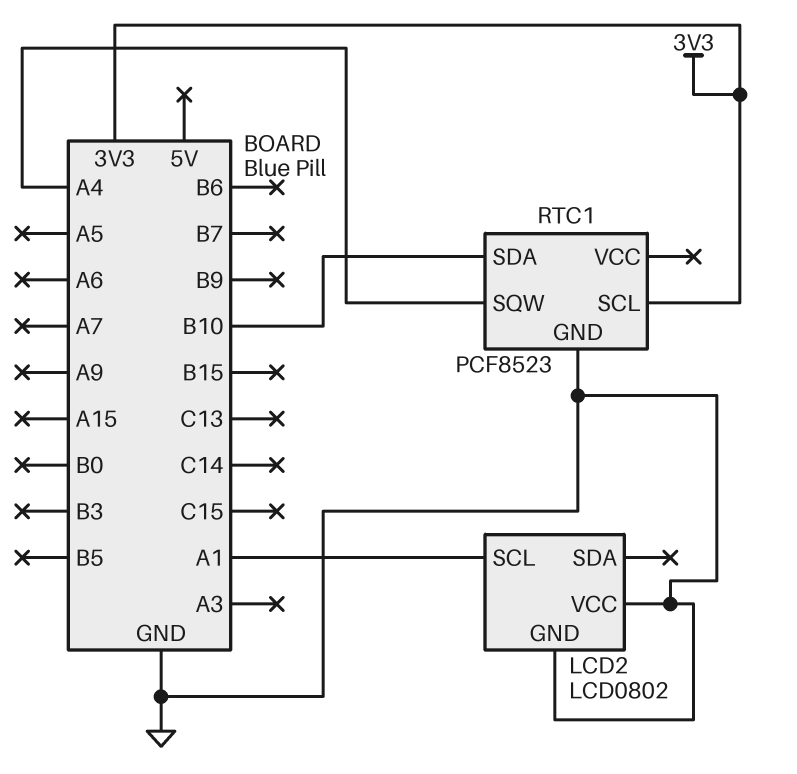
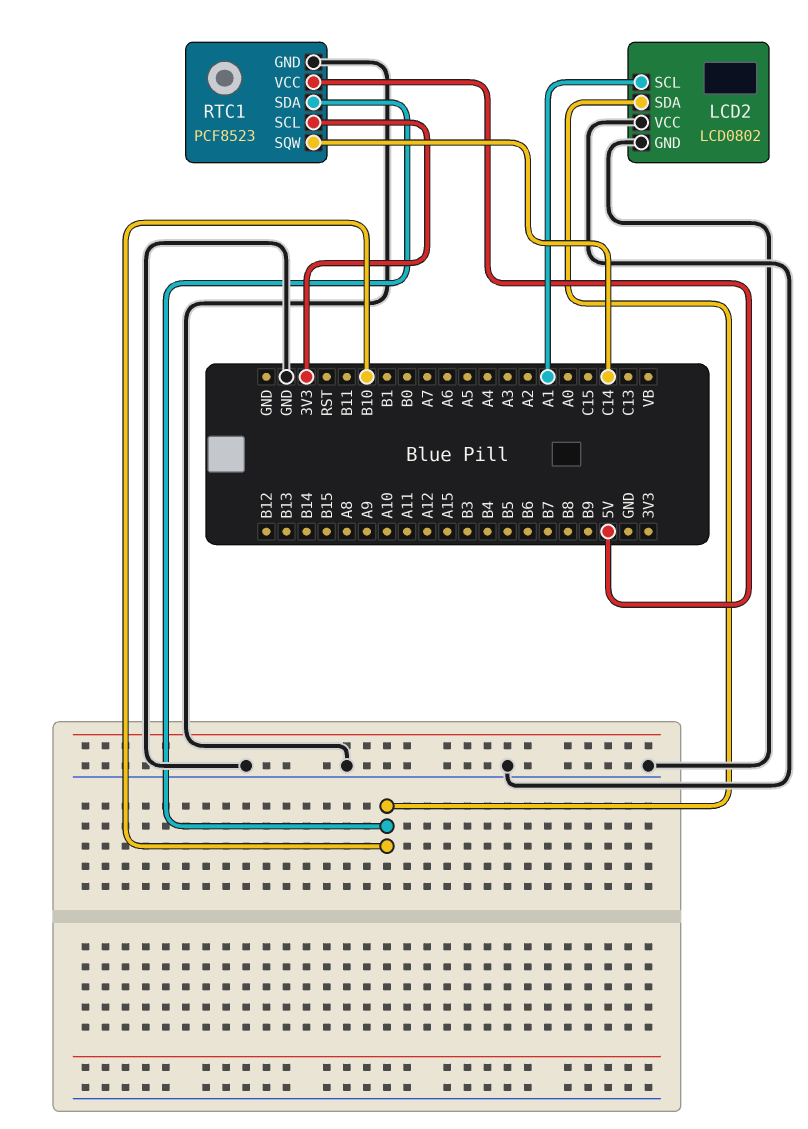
LCD2 pin SDA: none -> B10
RTC1 pin SQW: A4 -> C14
RTC1 pin VCC: none -> 5V

